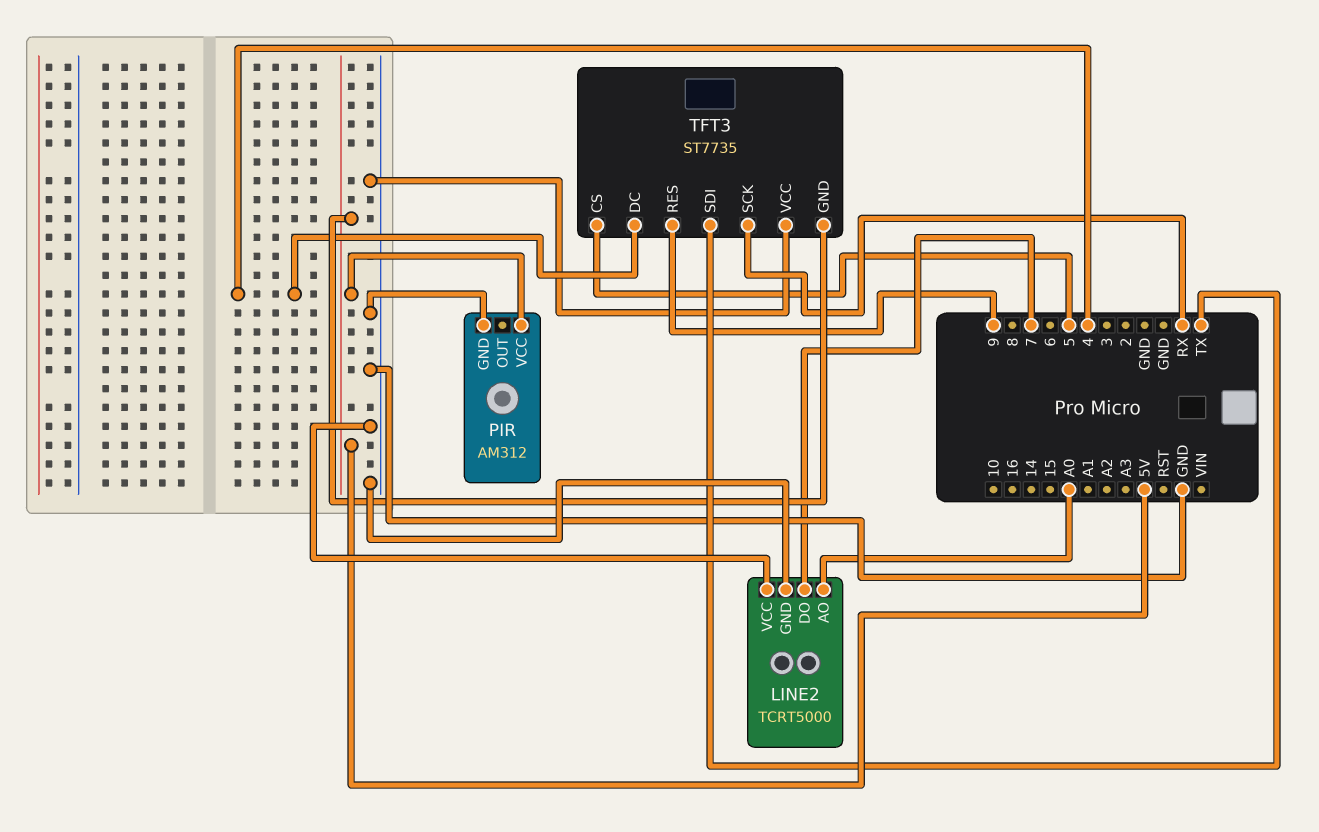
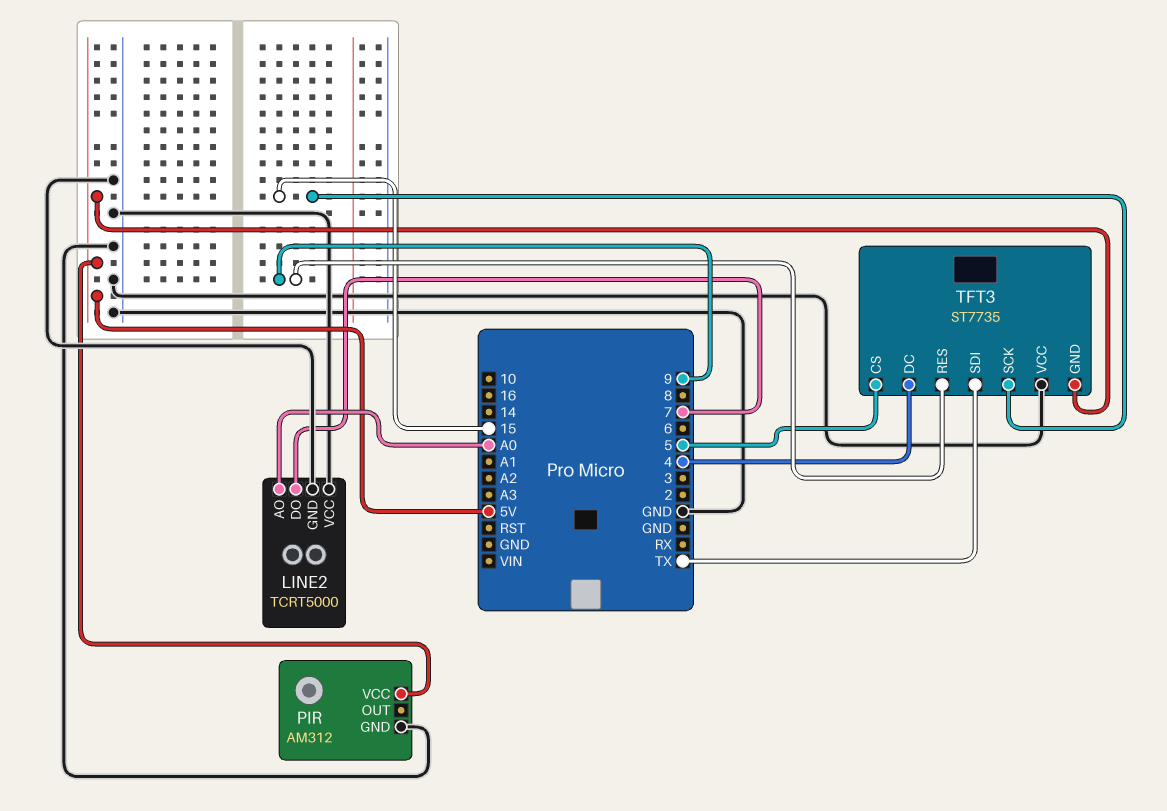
TFT3 pin SCK: RX -> 15

